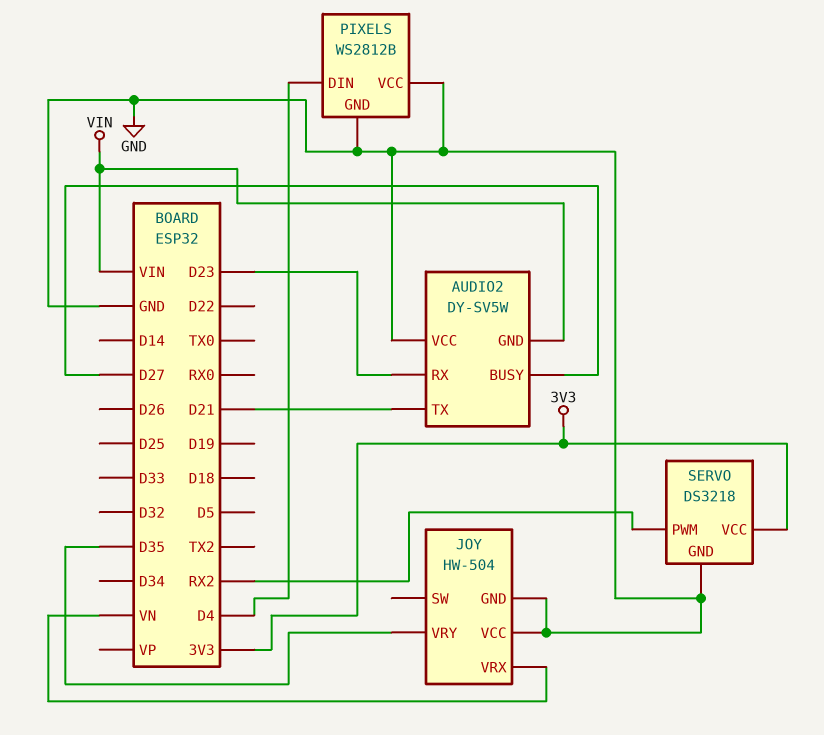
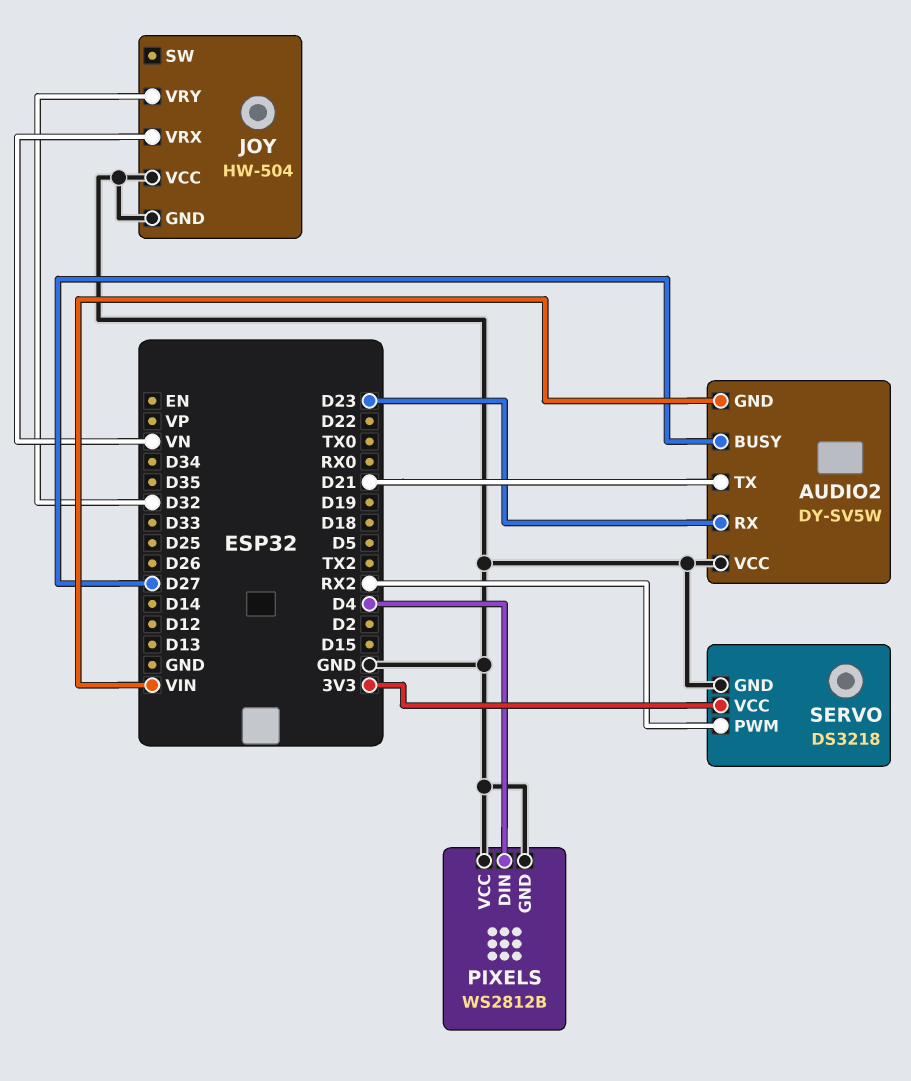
JOY pin VRY: D35 -> D32

